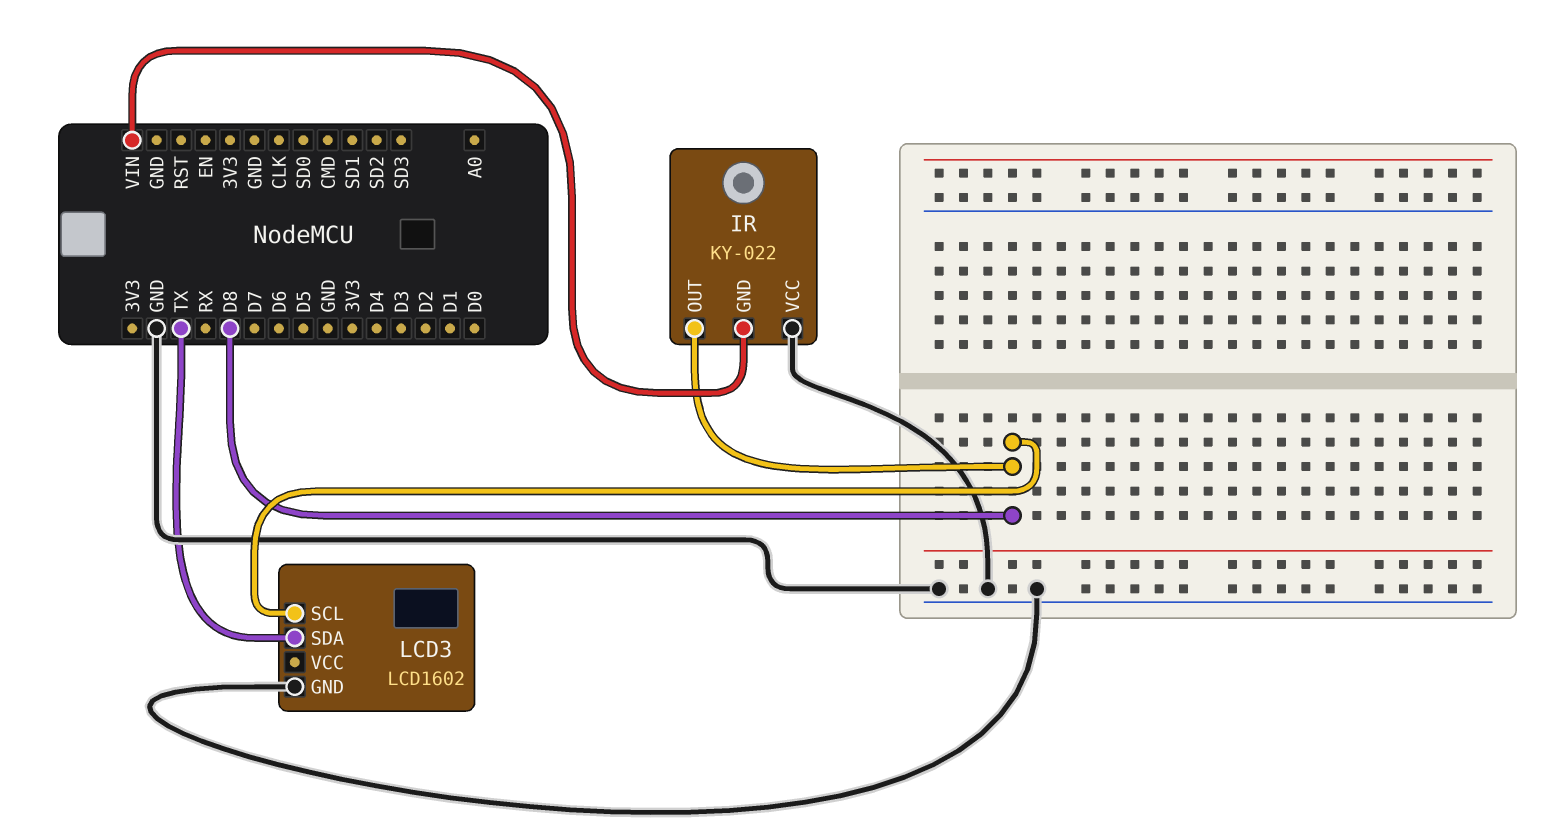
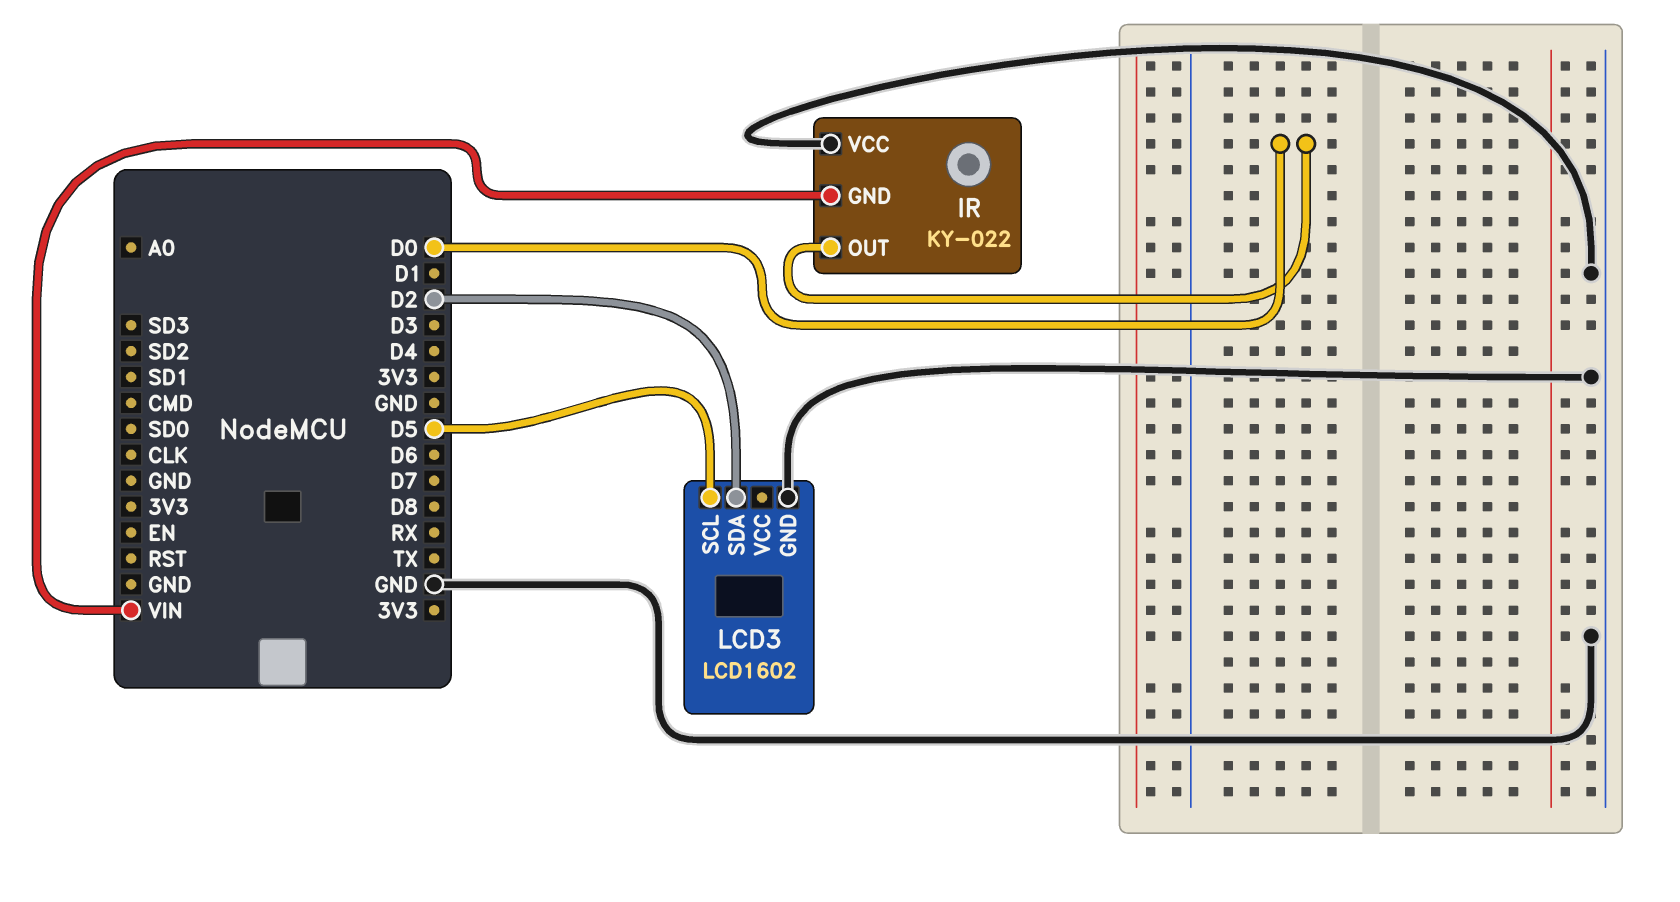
IR pin OUT: D8 -> D0
LCD3 pin SCL: D8 -> D5
LCD3 pin SDA: TX -> D2

